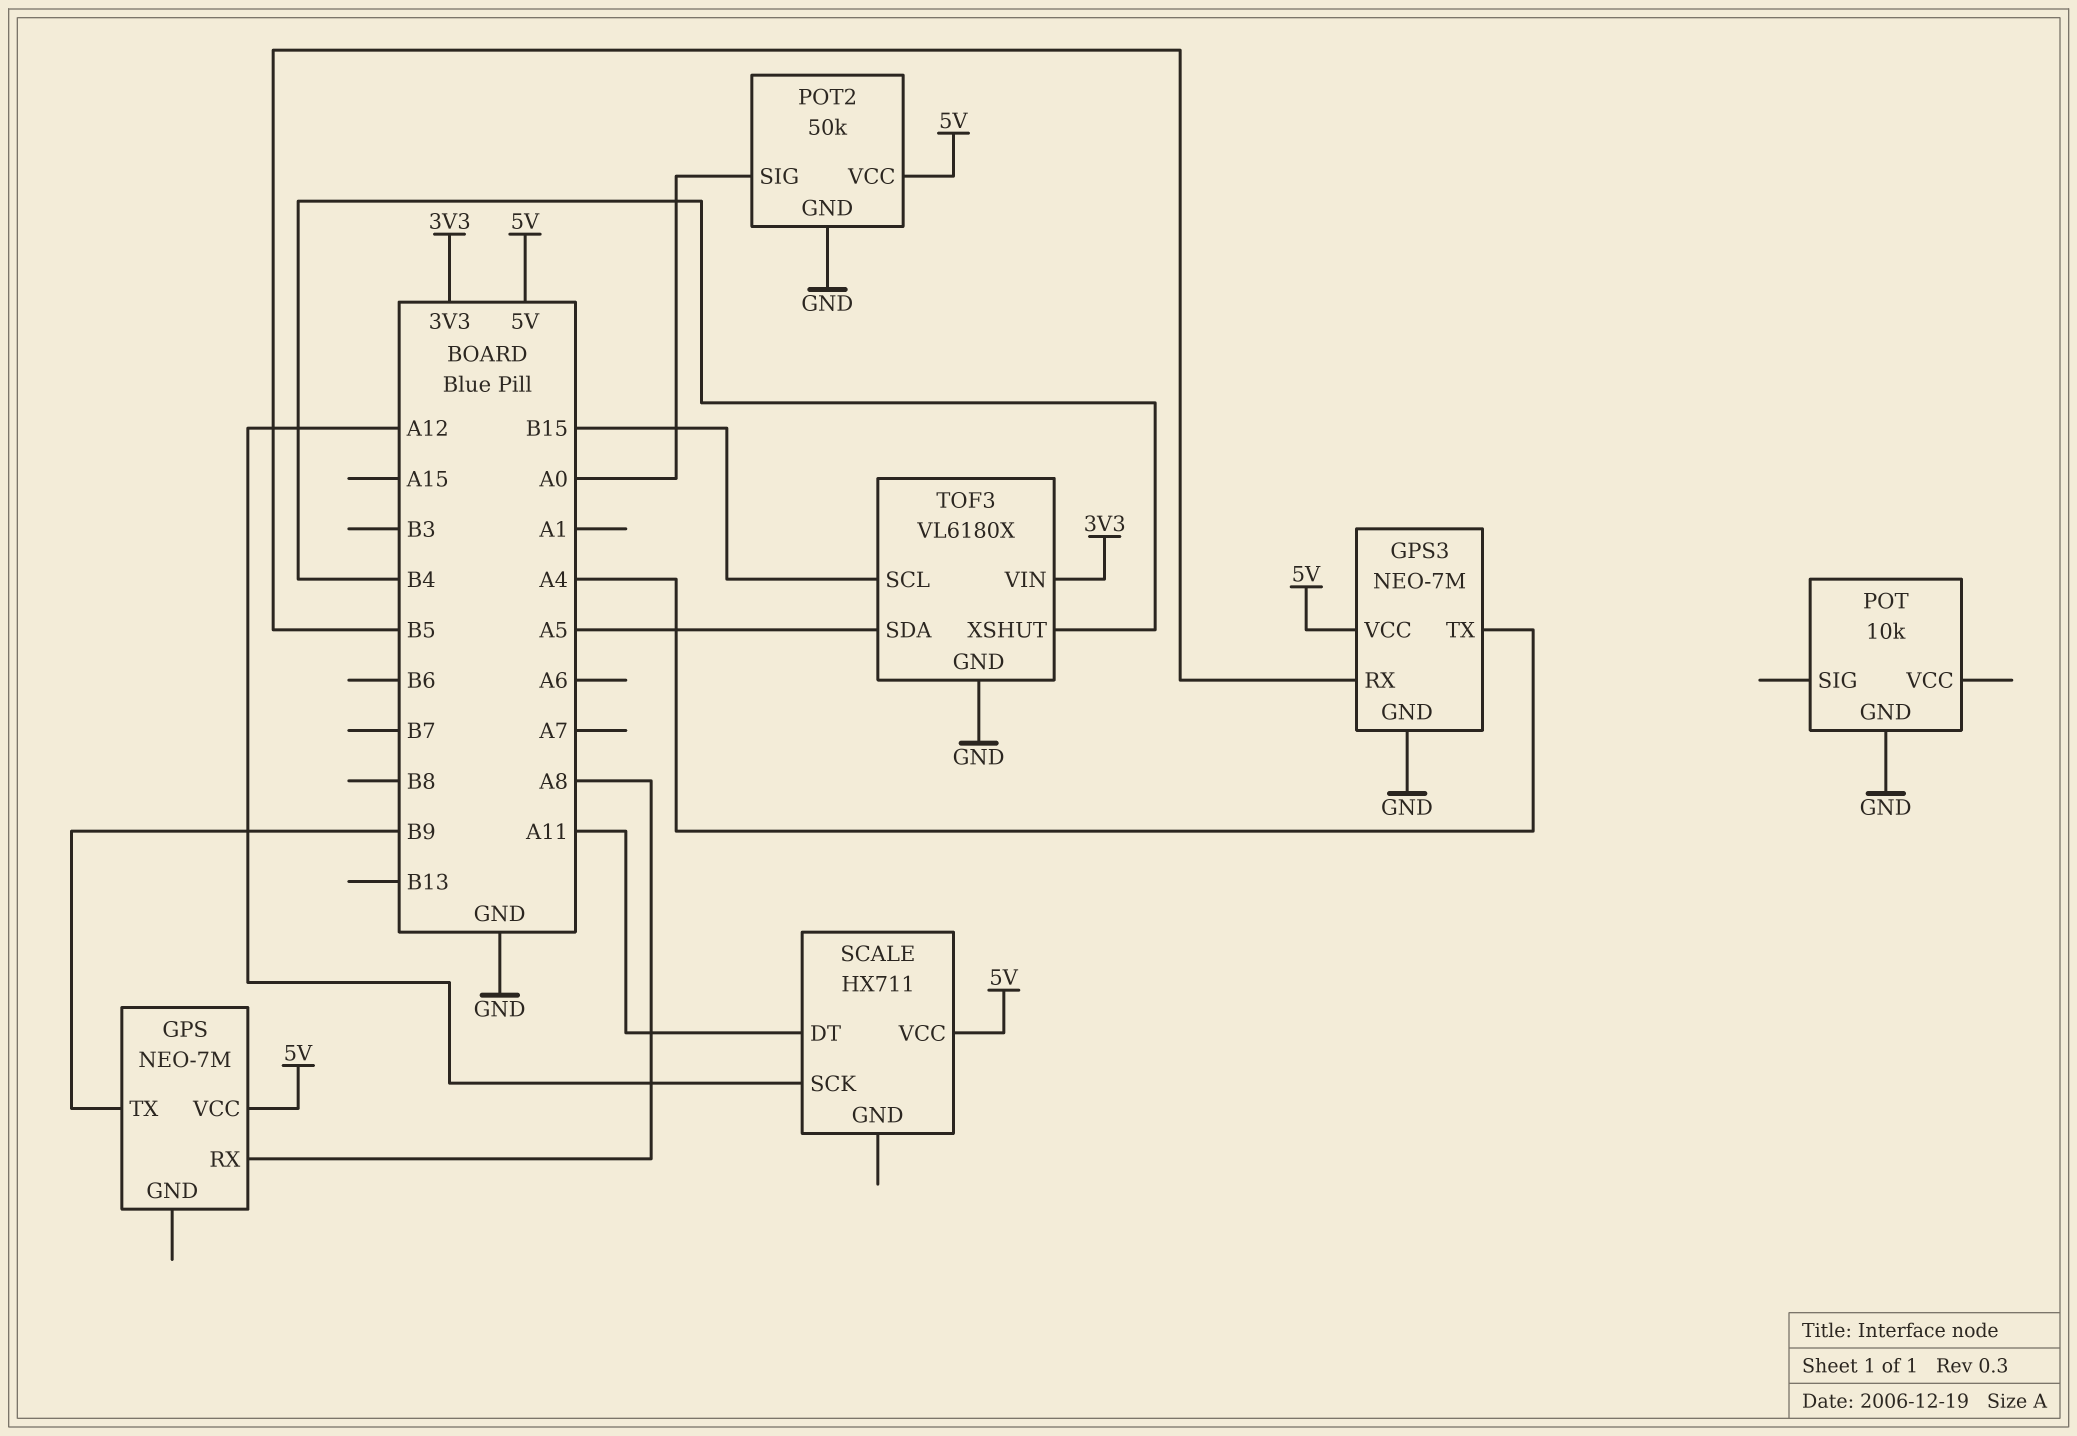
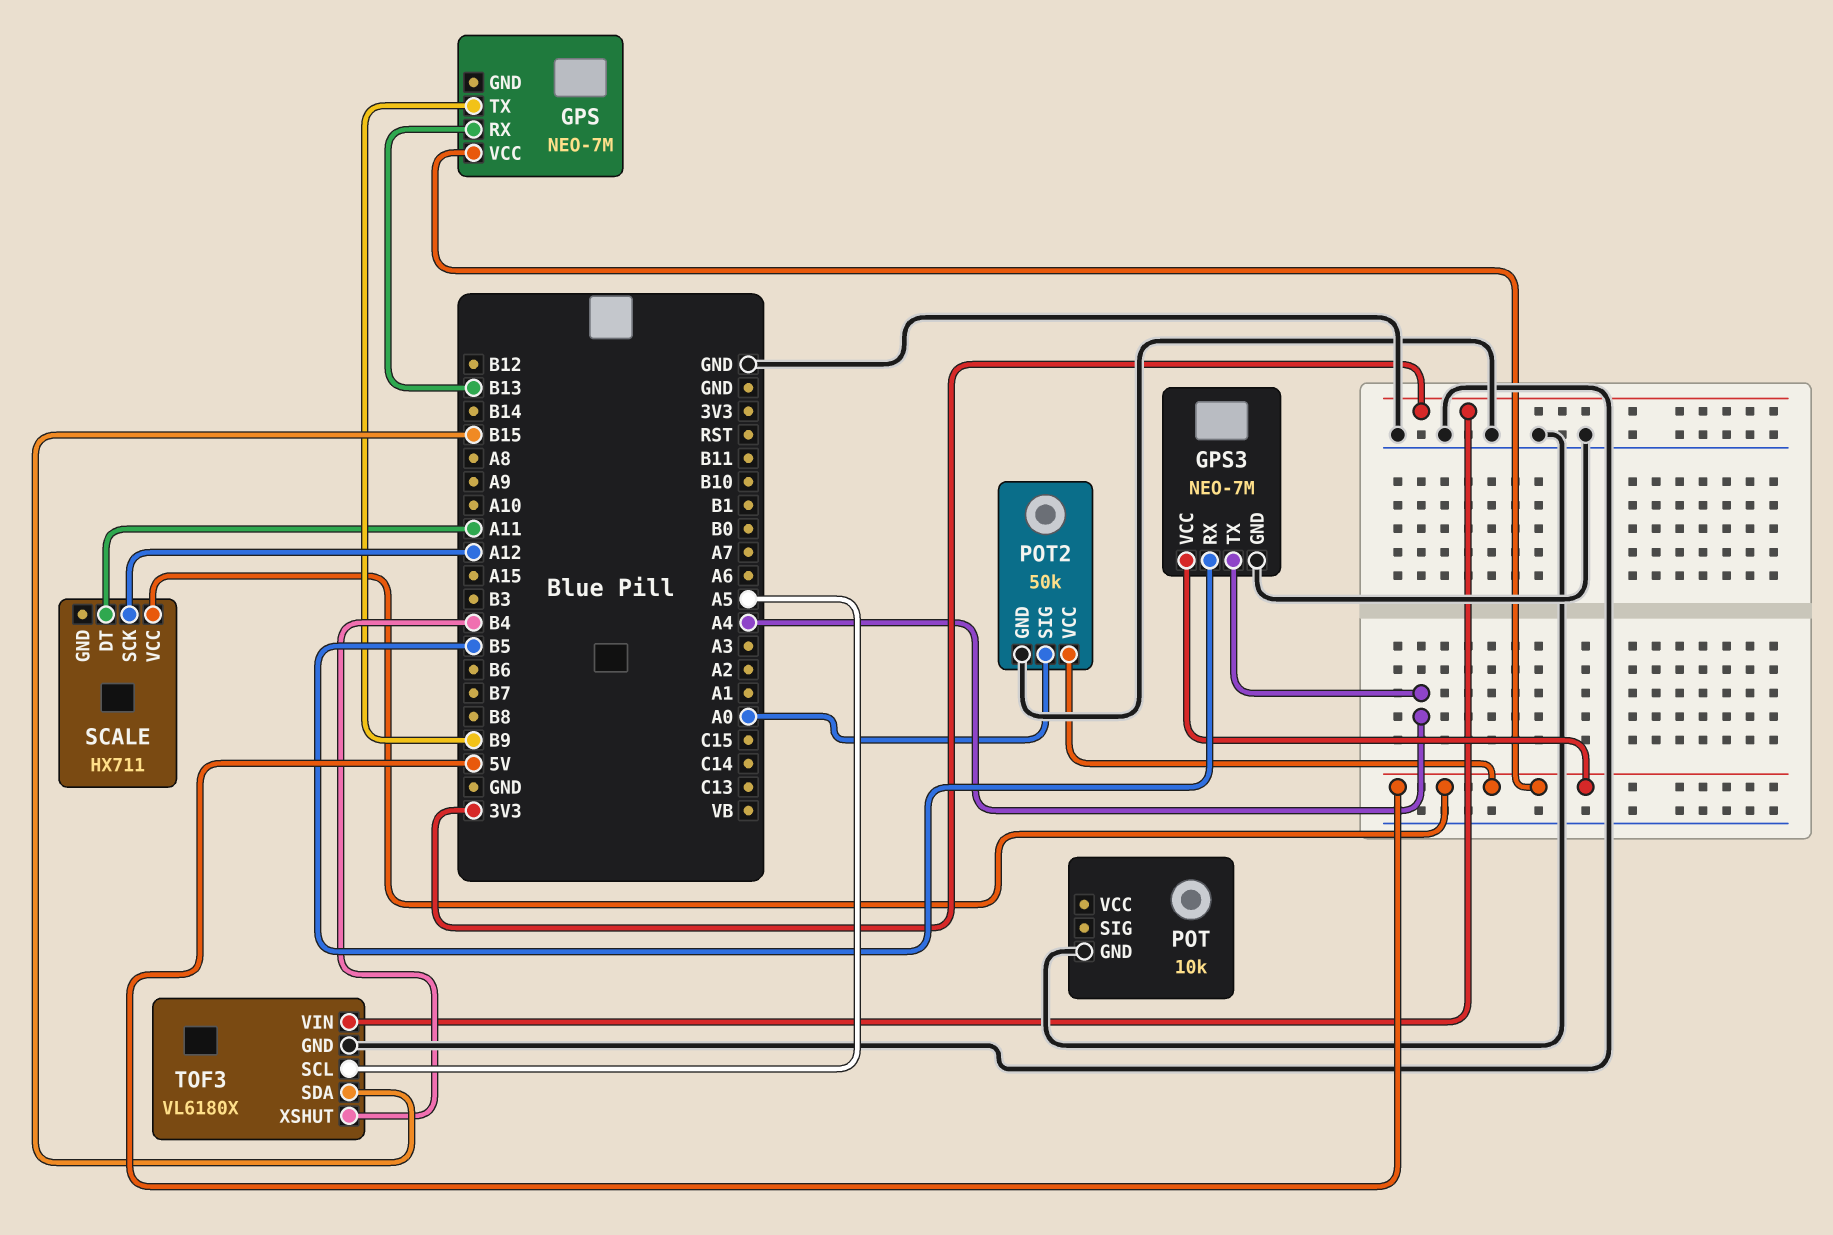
GPS pin RX: A8 -> B13
TOF3 pin SCL: B15 -> A5
TOF3 pin SDA: A5 -> B15

